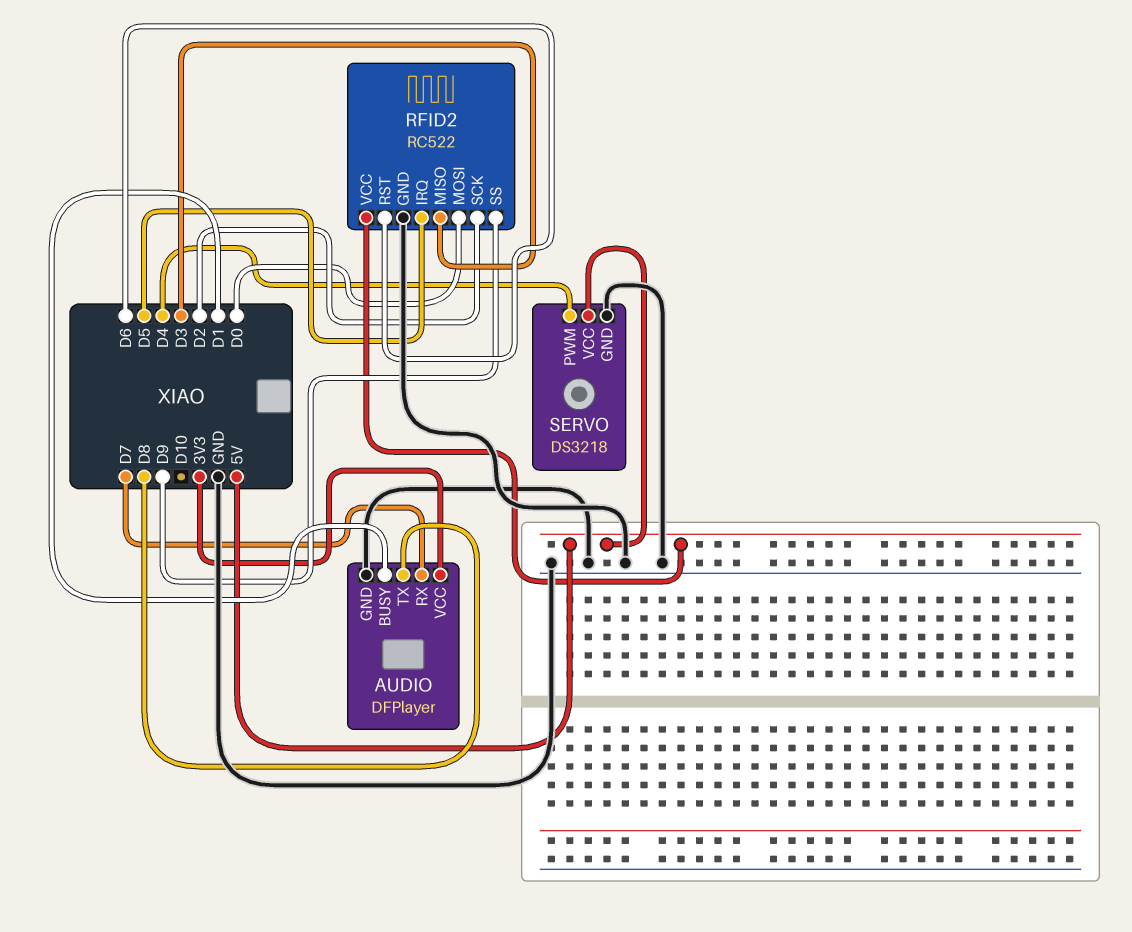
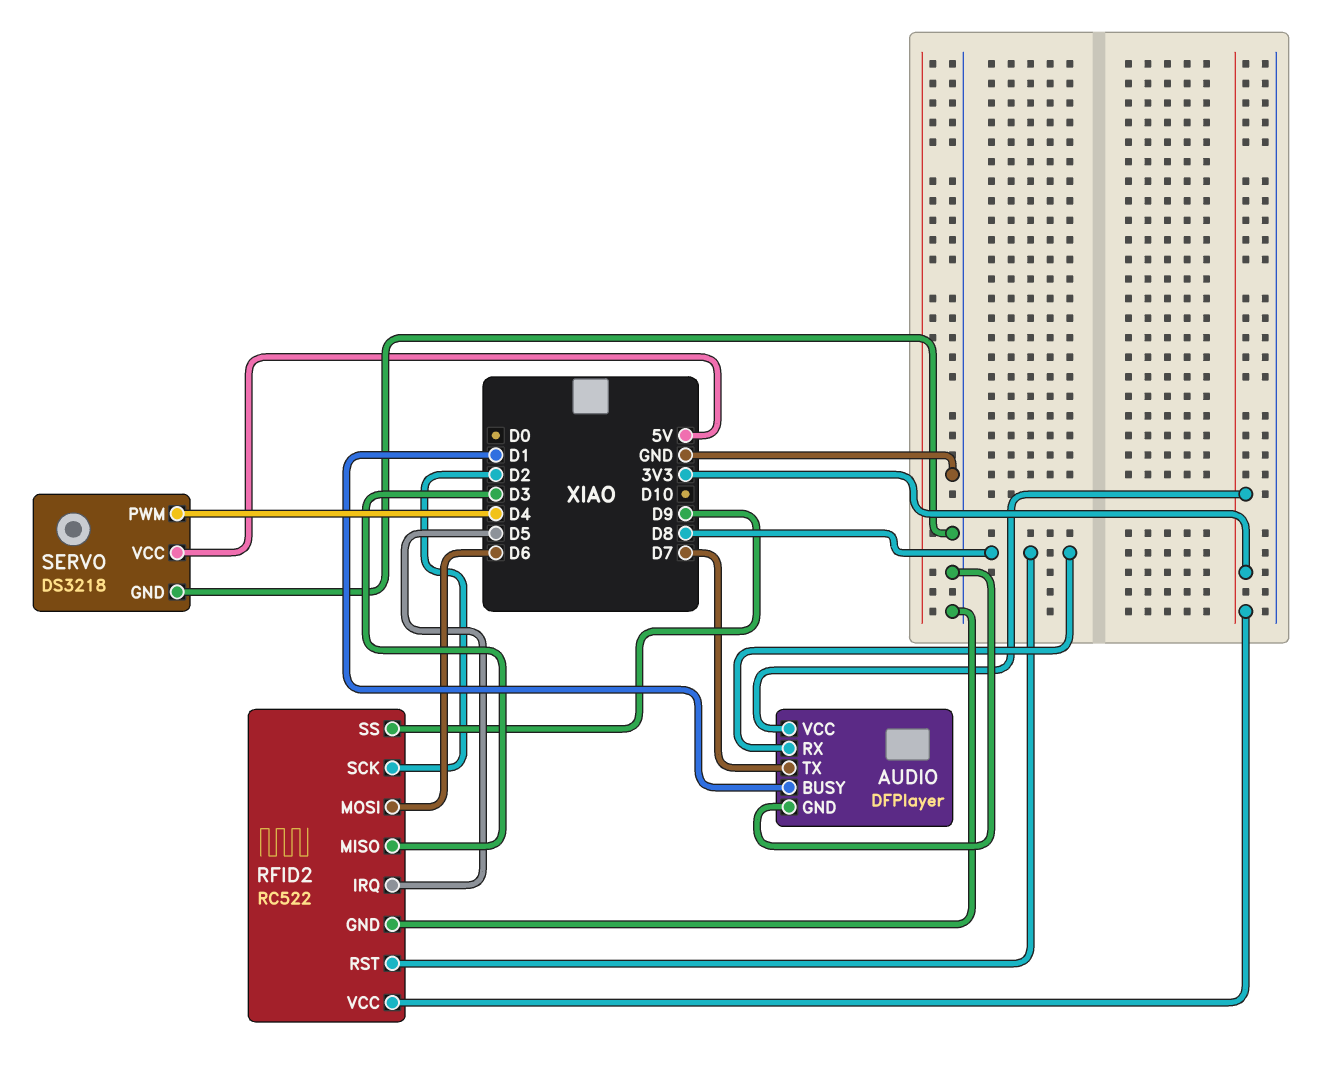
AUDIO pin RX: D7 -> D8
AUDIO pin TX: D8 -> D7
RFID2 pin MOSI: D0 -> D6
RFID2 pin RST: D6 -> D8
RFID2 pin VCC: 5V -> 3V3

